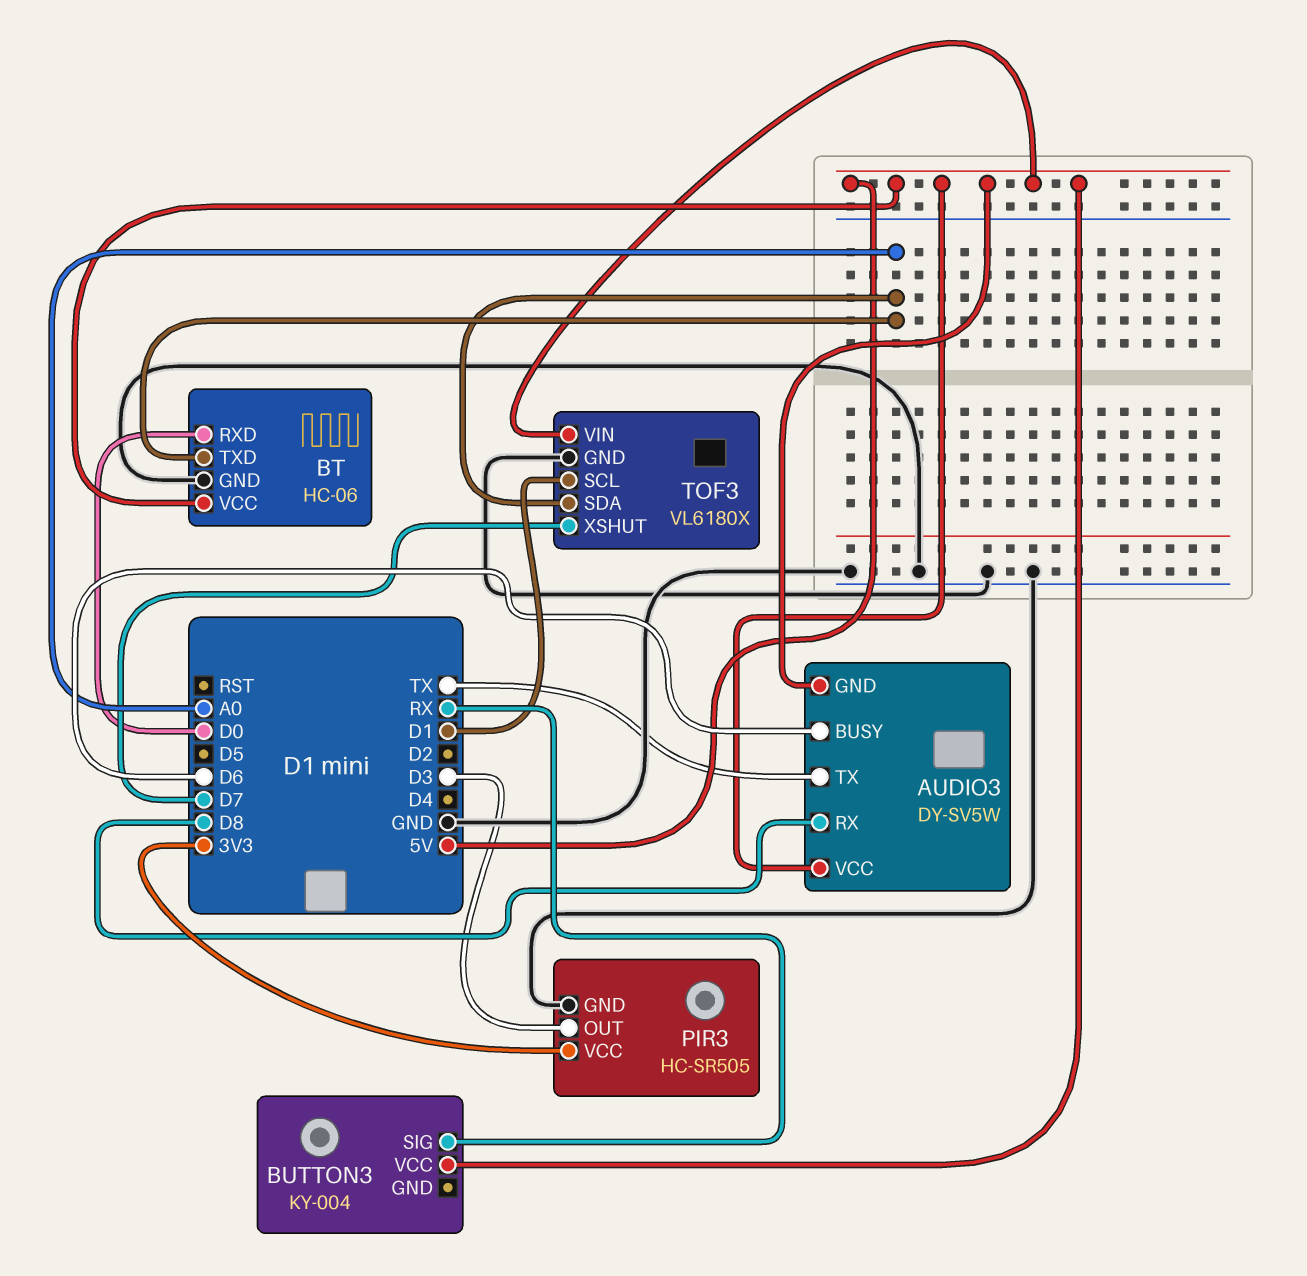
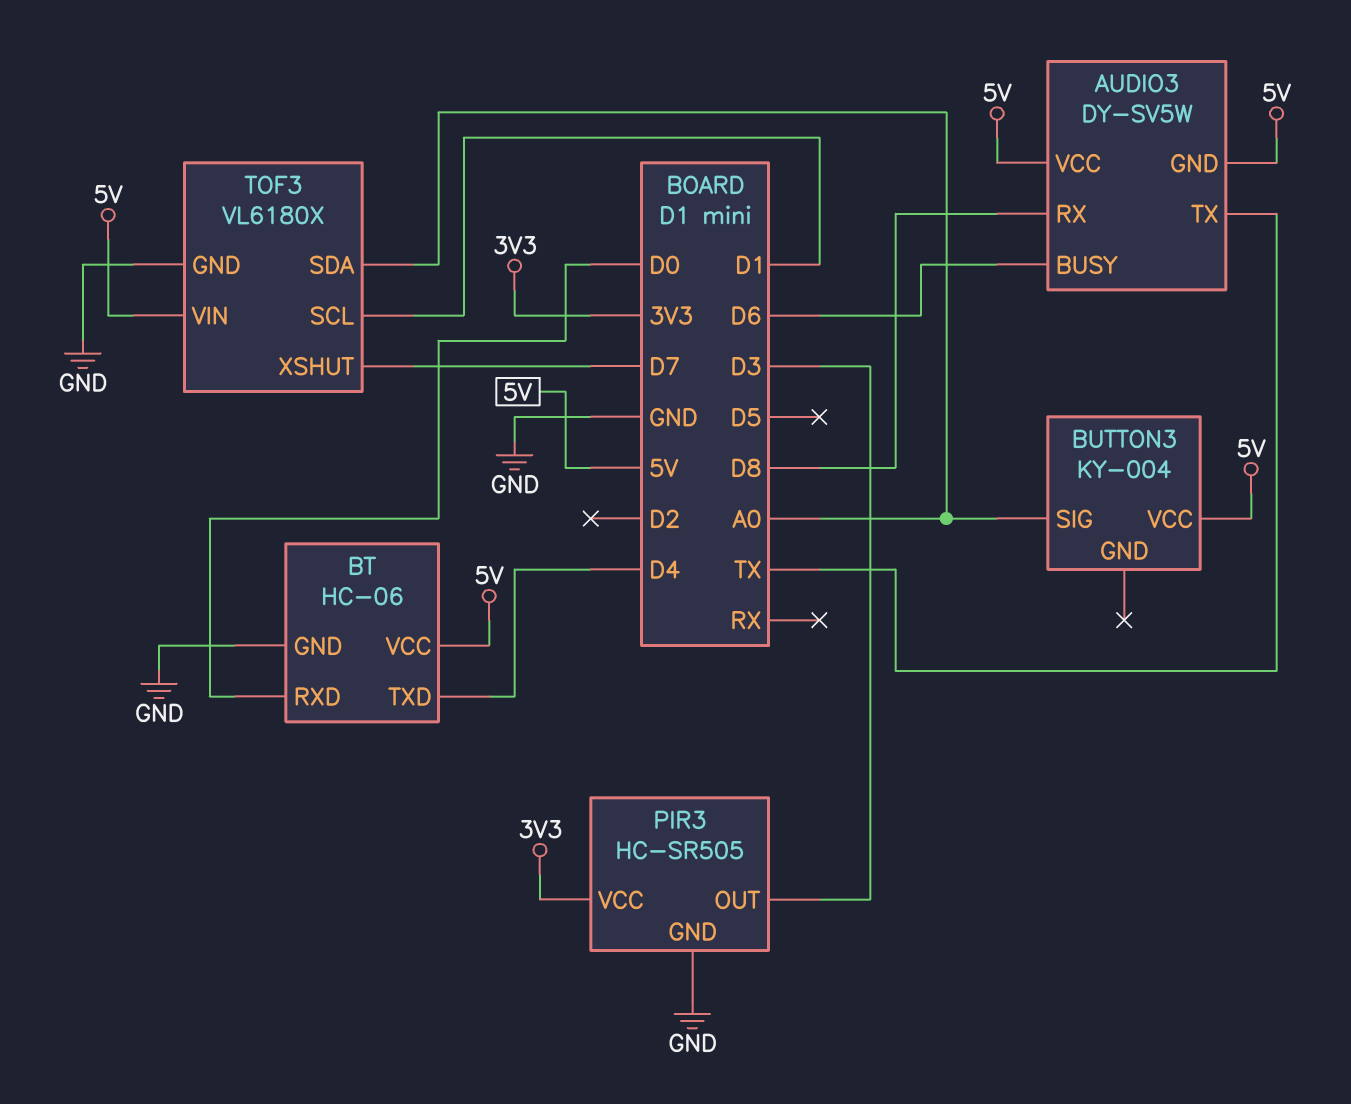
BT pin TXD: A0 -> D4
BUTTON3 pin SIG: RX -> A0

